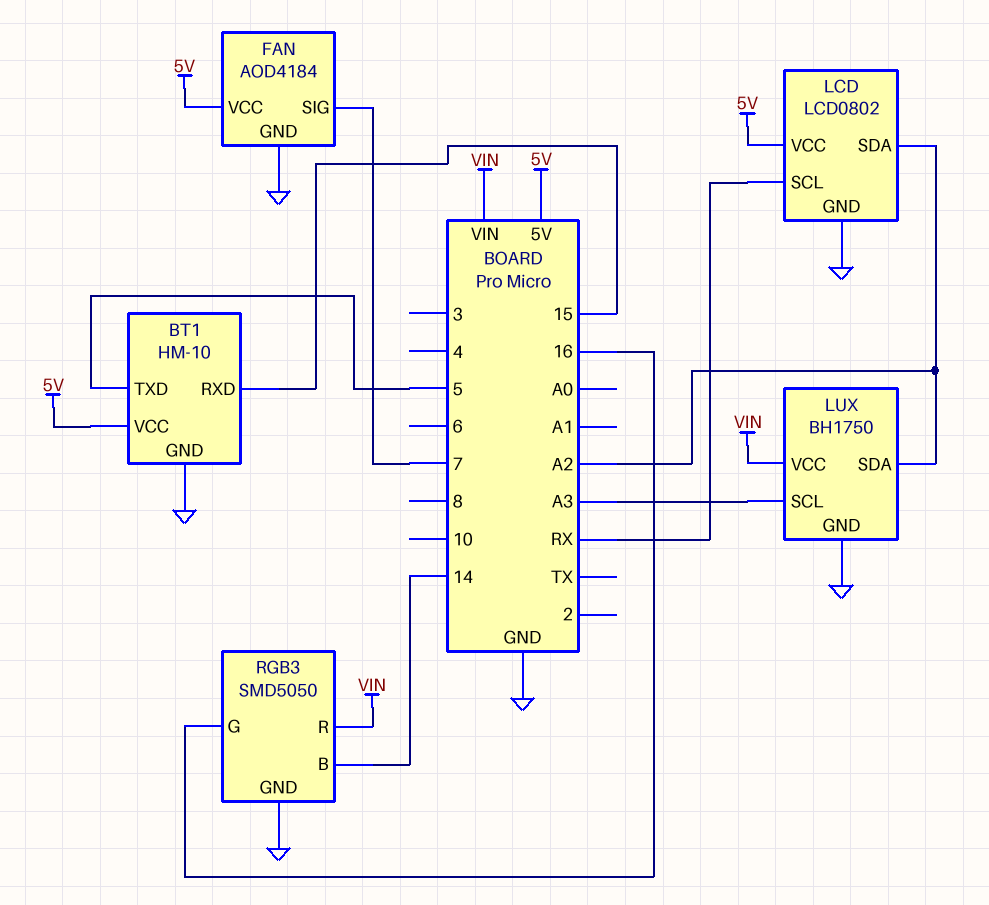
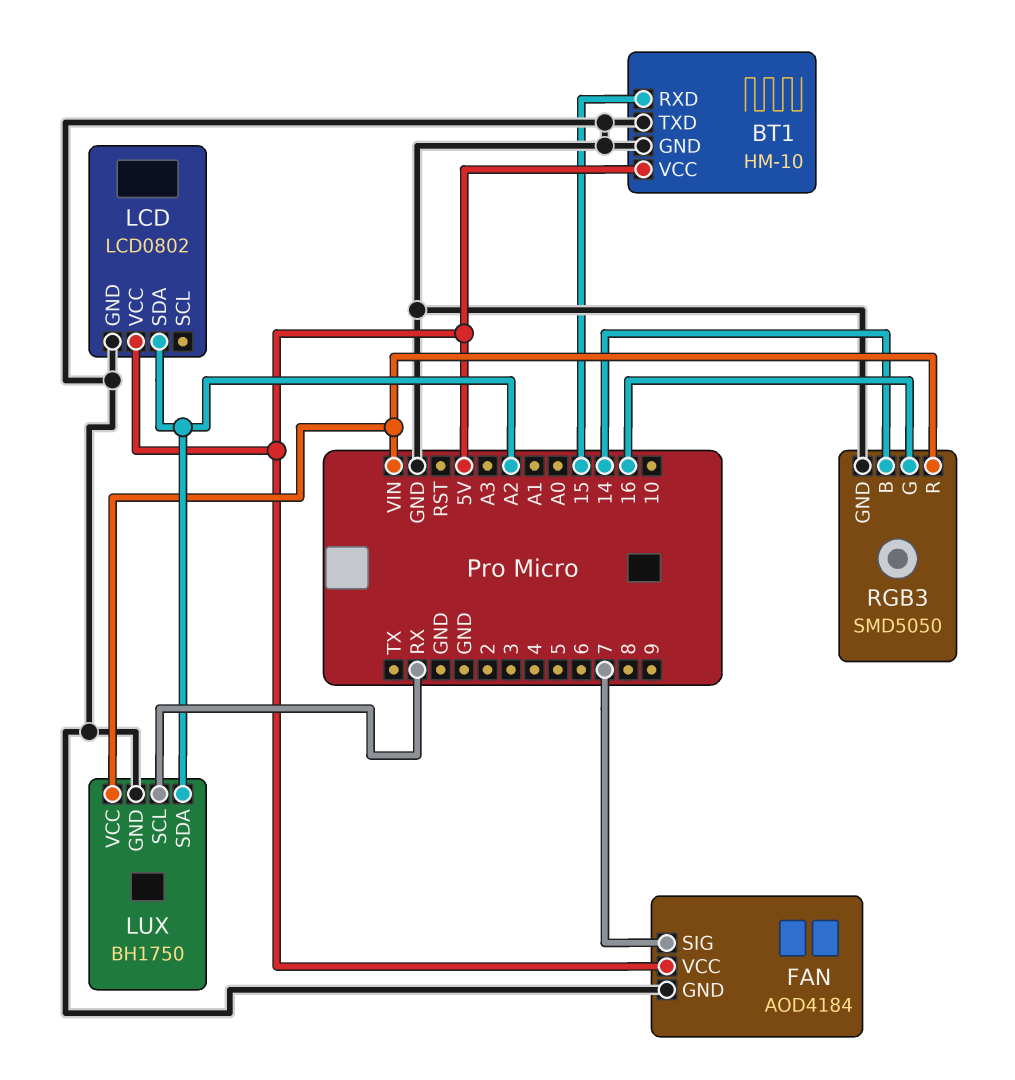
BT1 pin TXD: 5 -> GND
LCD pin SCL: RX -> none
LUX pin SCL: A3 -> RX

